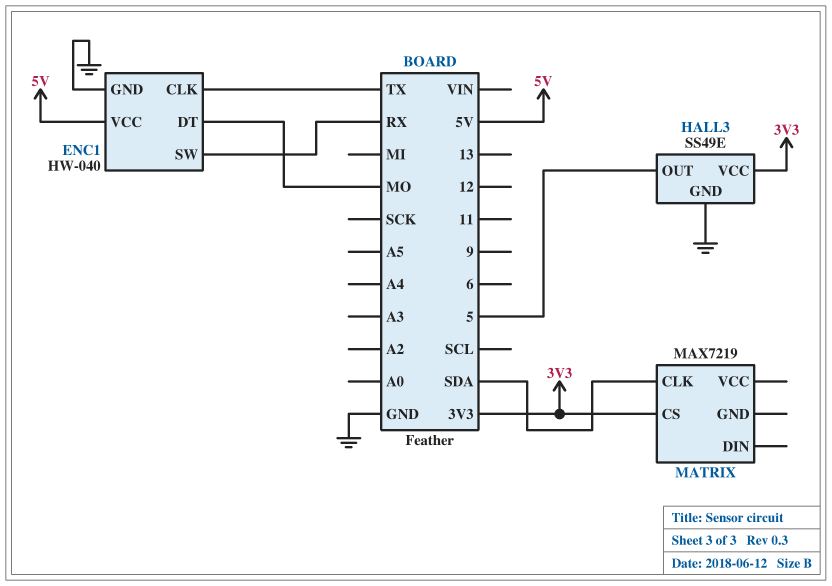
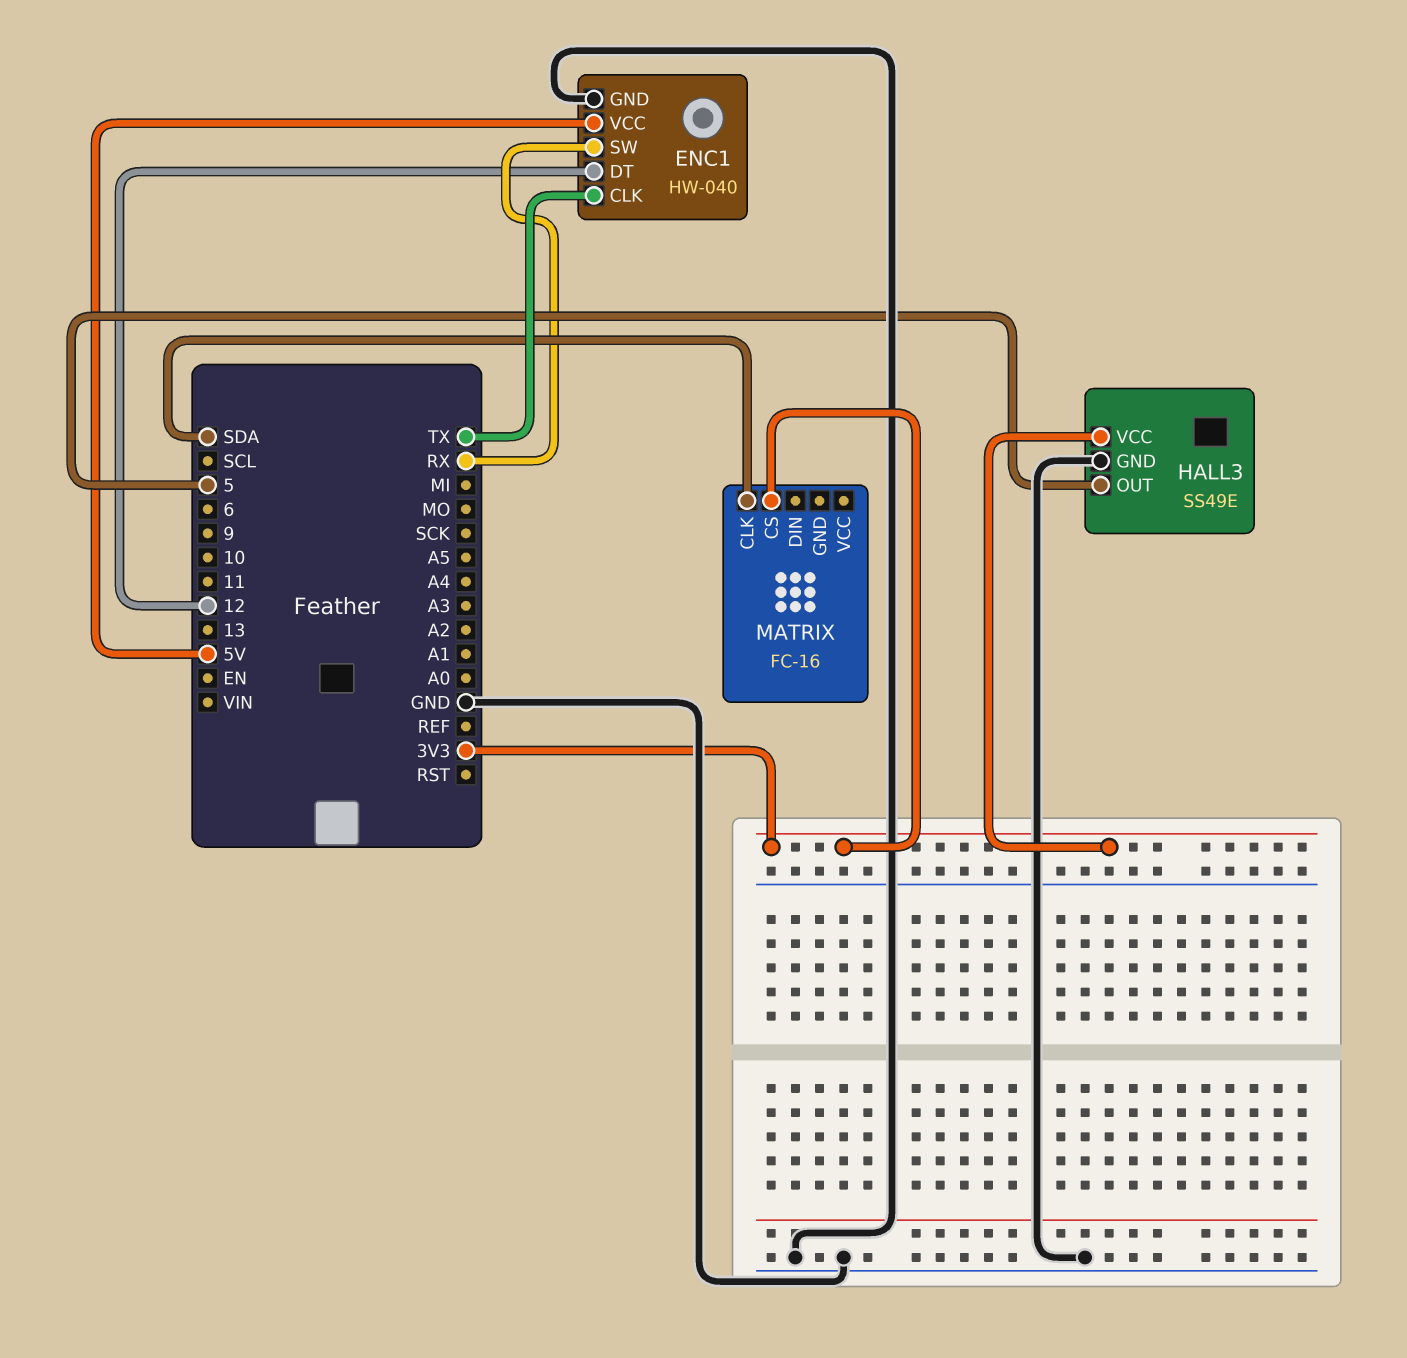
ENC1 pin DT: MO -> 12
MATRIX: MAX7219 -> FC-16

